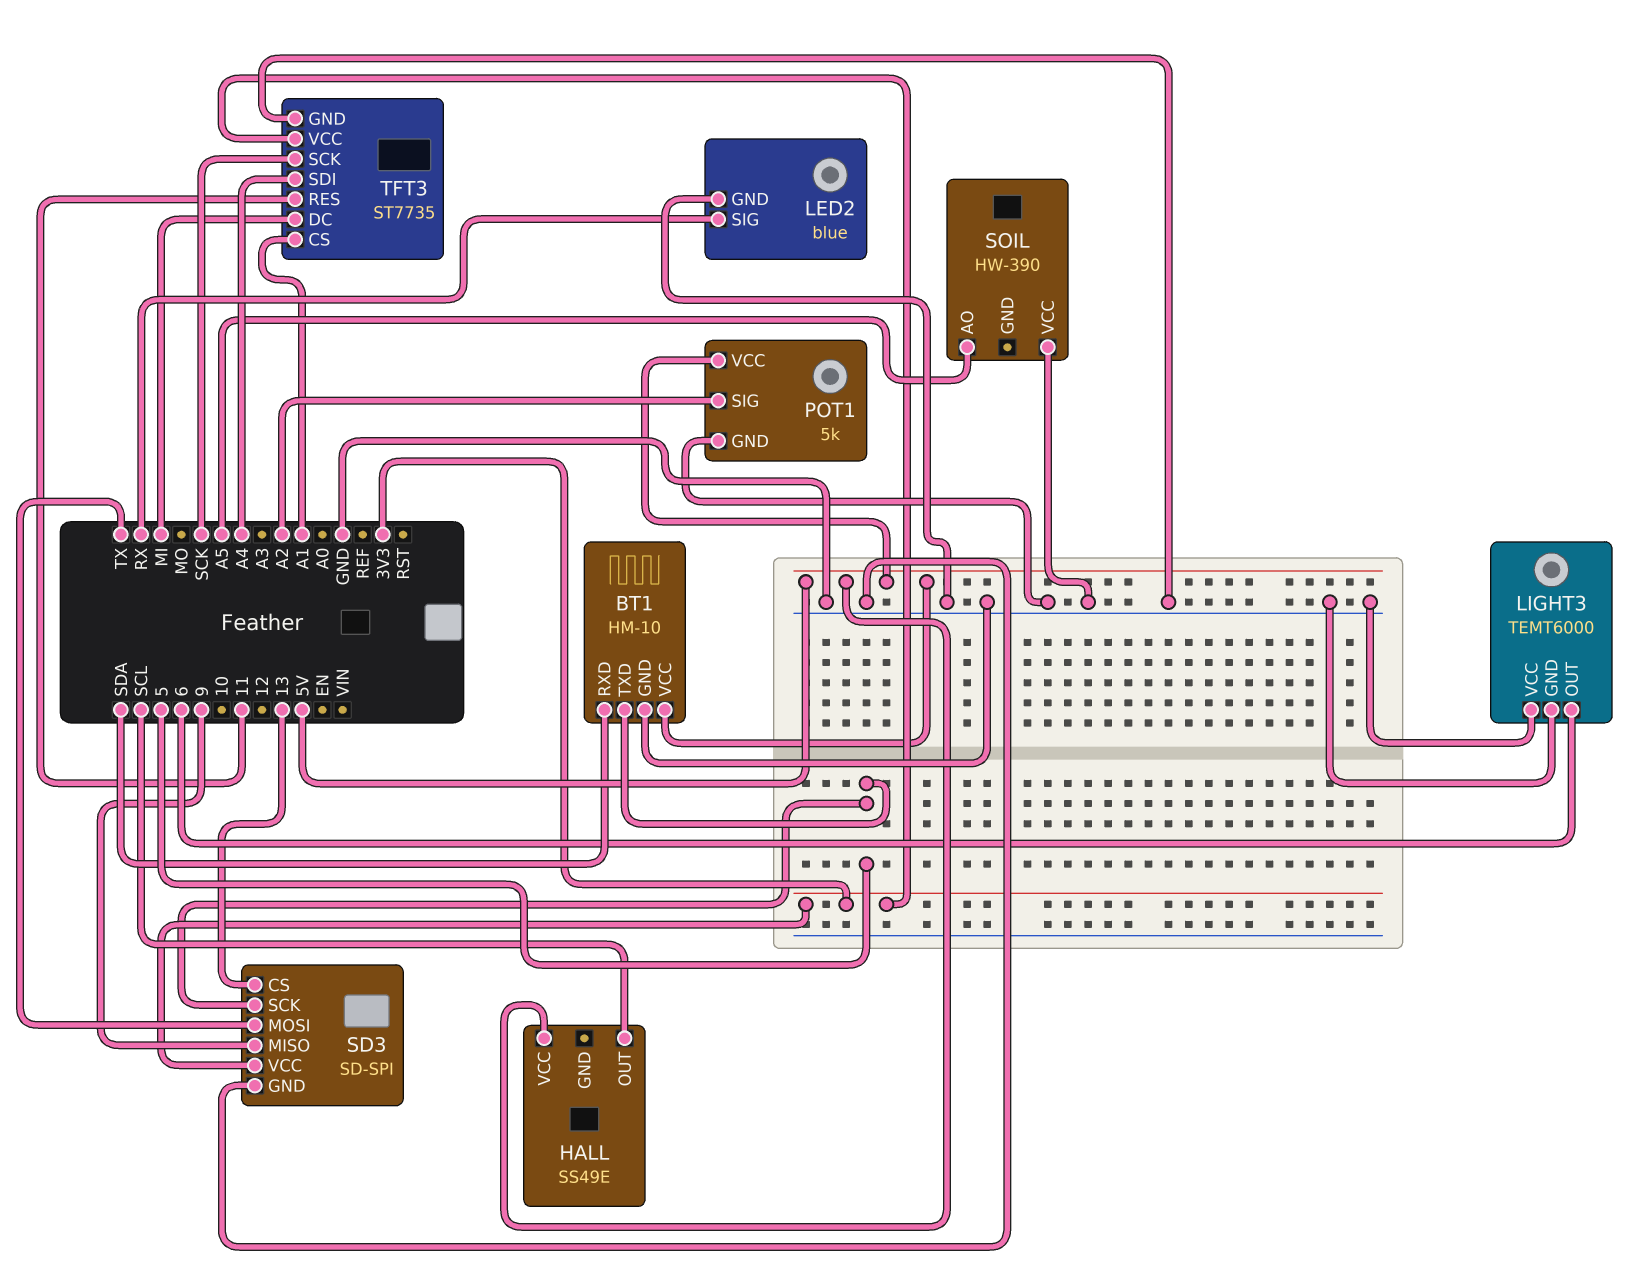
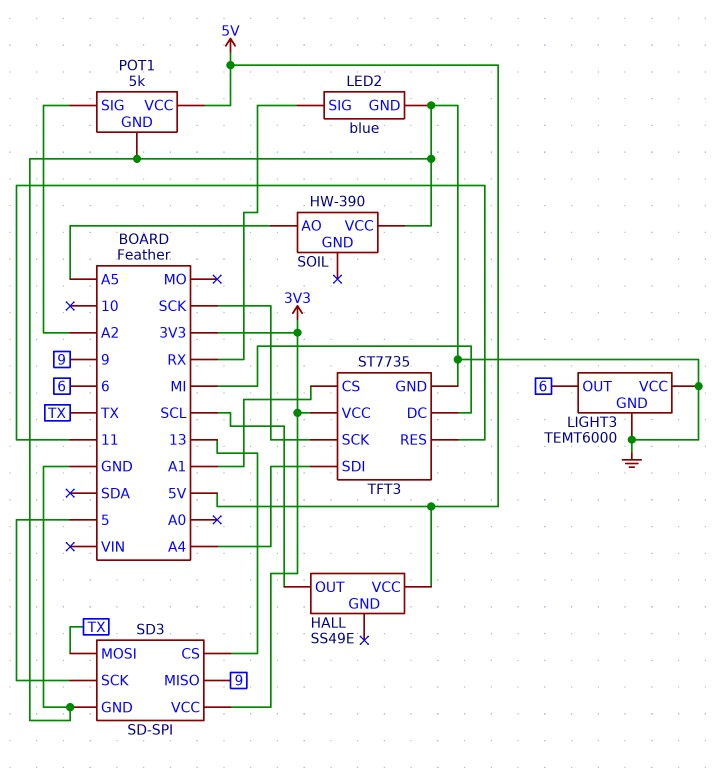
BT1: HM-10 -> none
BT1 pin GND: GND -> none
BT1 pin RXD: SDA -> none
BT1 pin TXD: 5 -> none
BT1 pin VCC: 5V -> none

